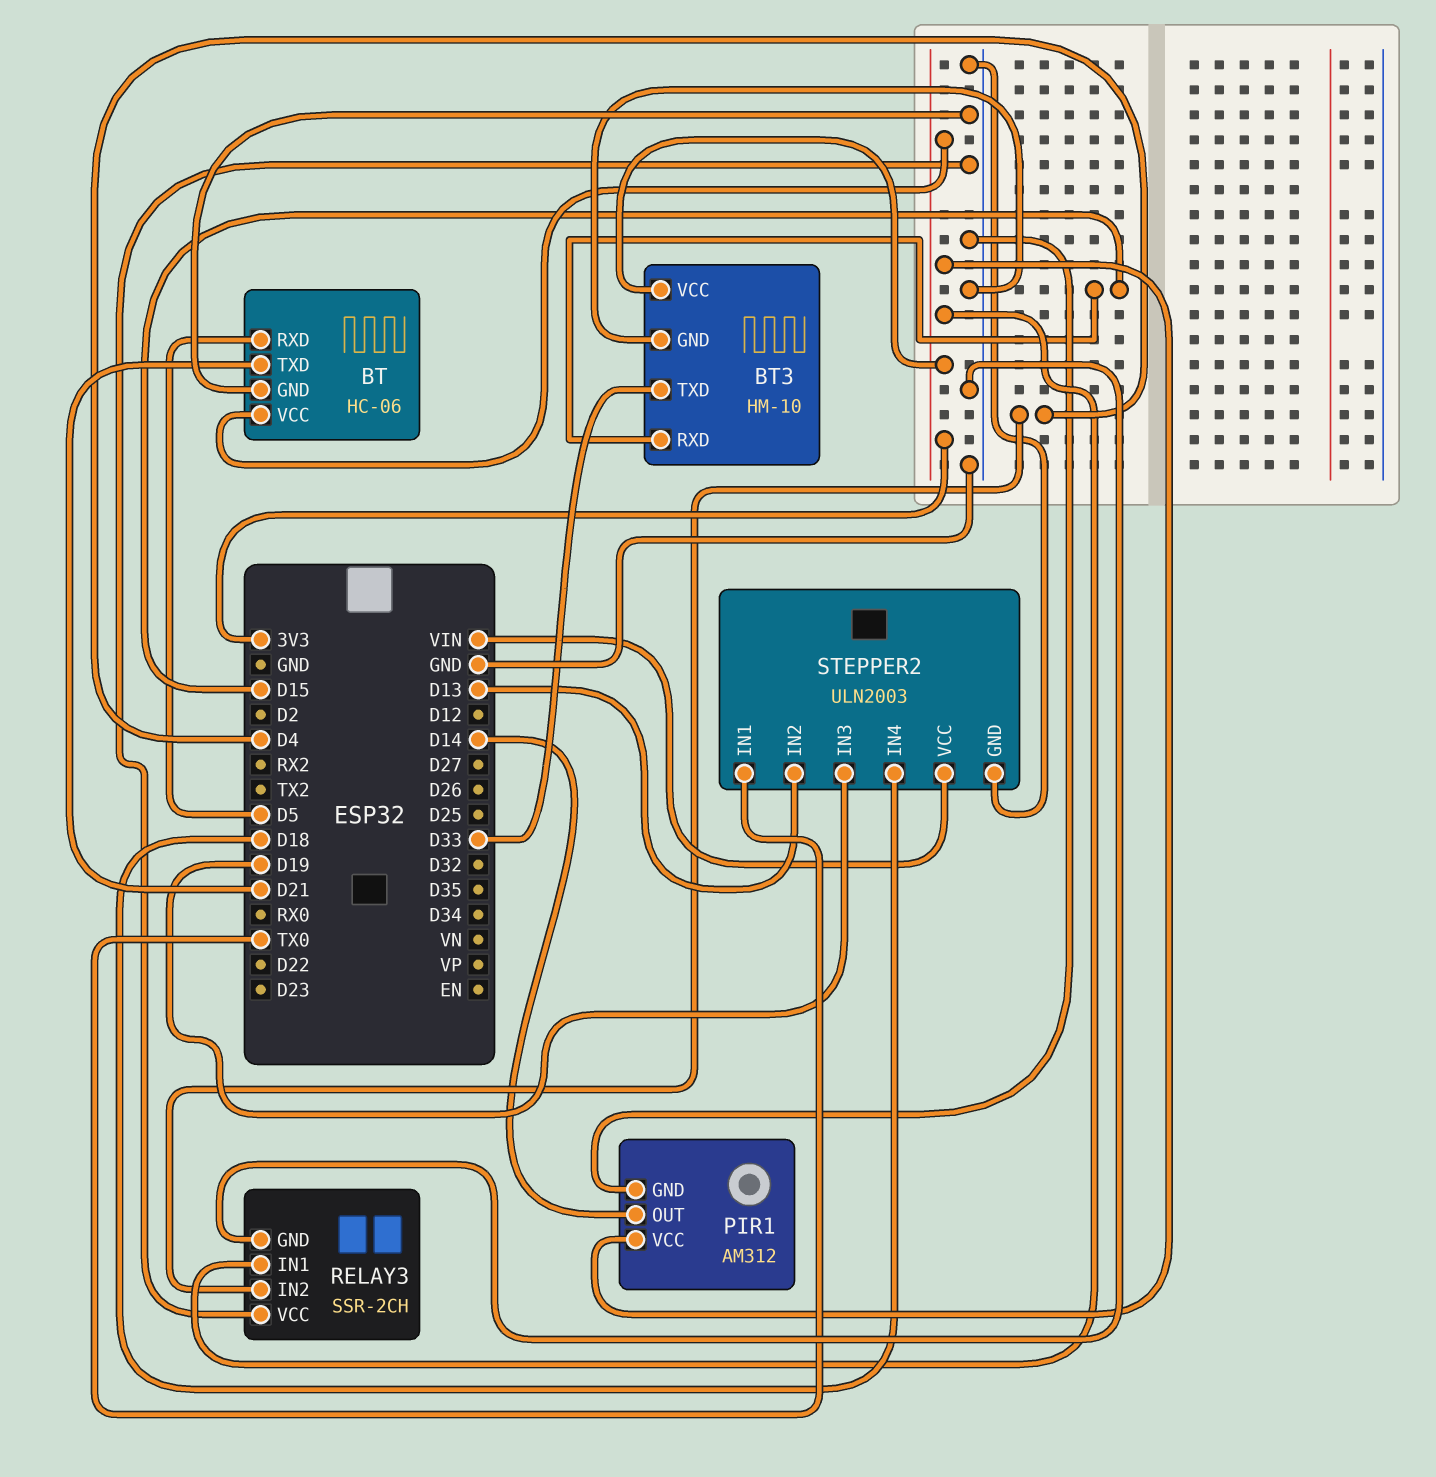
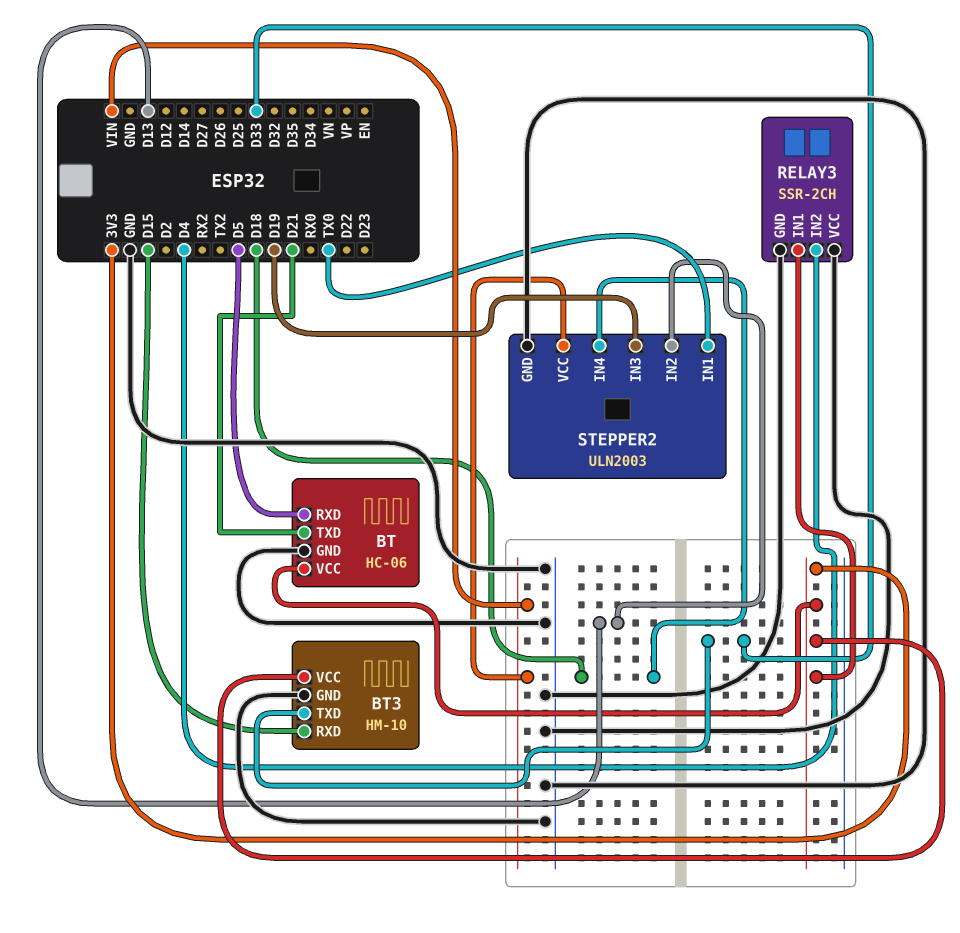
PIR1: AM312 -> none
PIR1 pin GND: GND -> none
PIR1 pin OUT: D14 -> none
PIR1 pin VCC: 3V3 -> none

